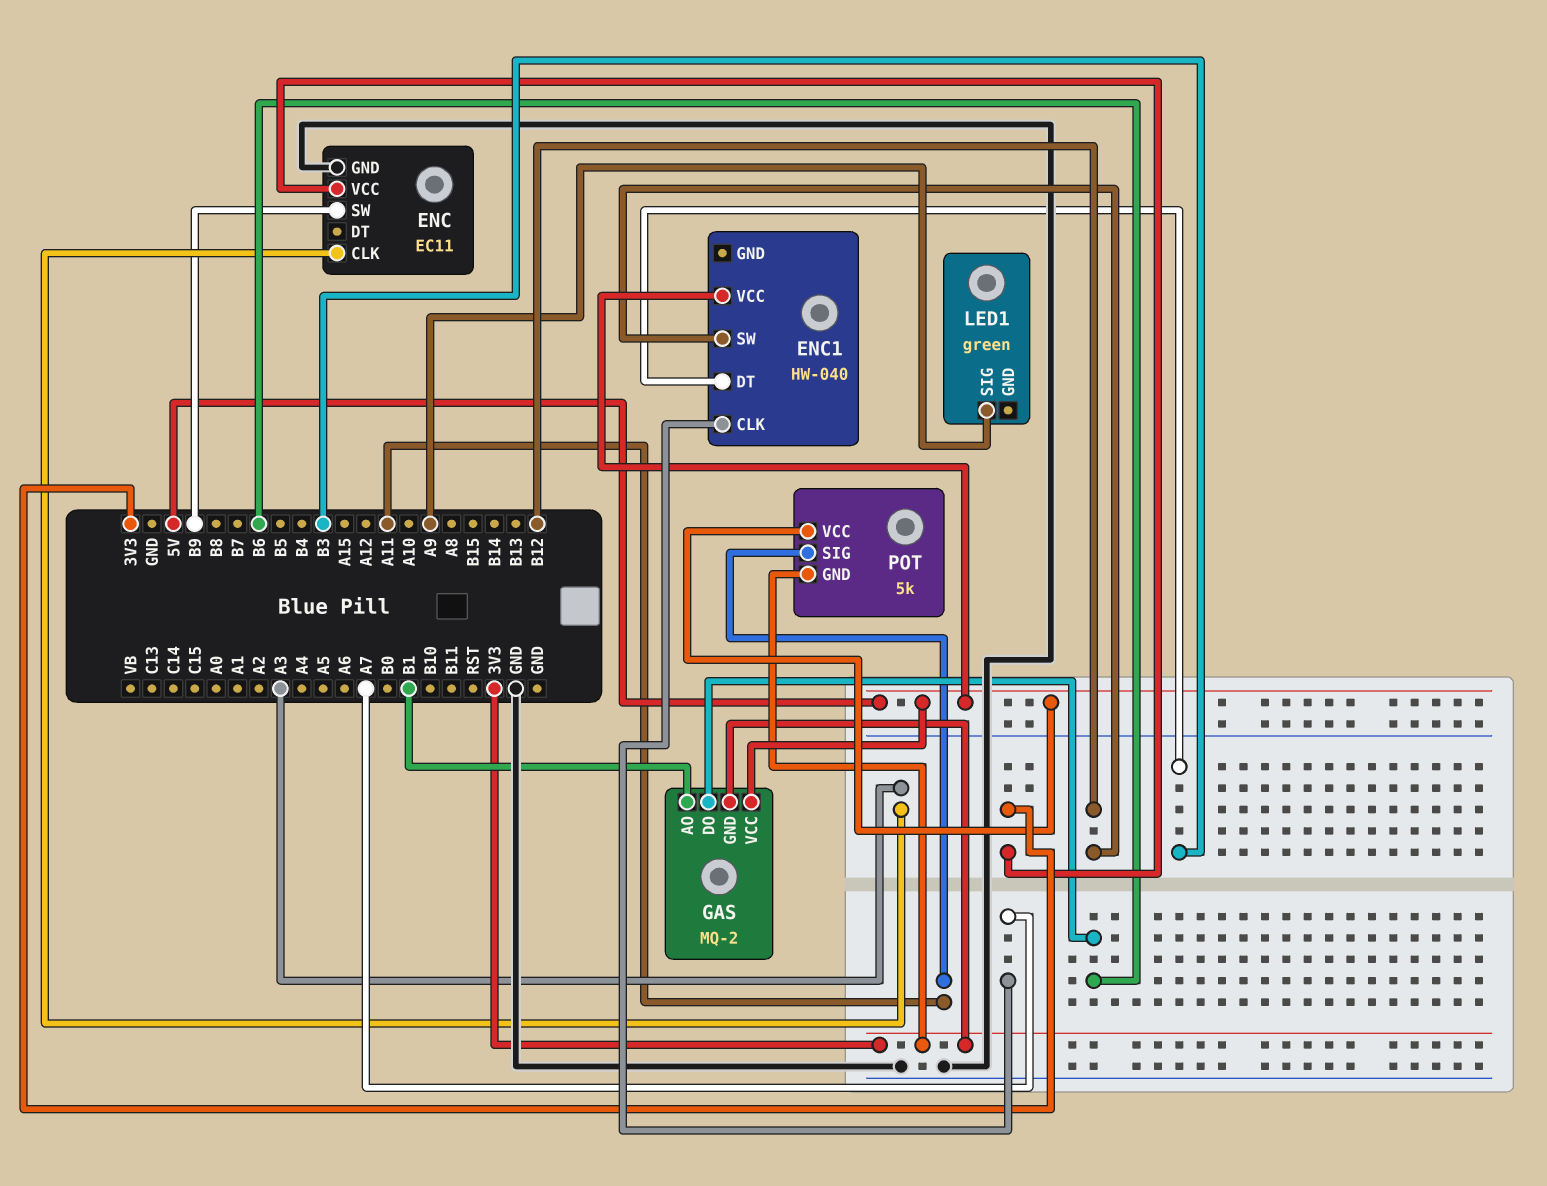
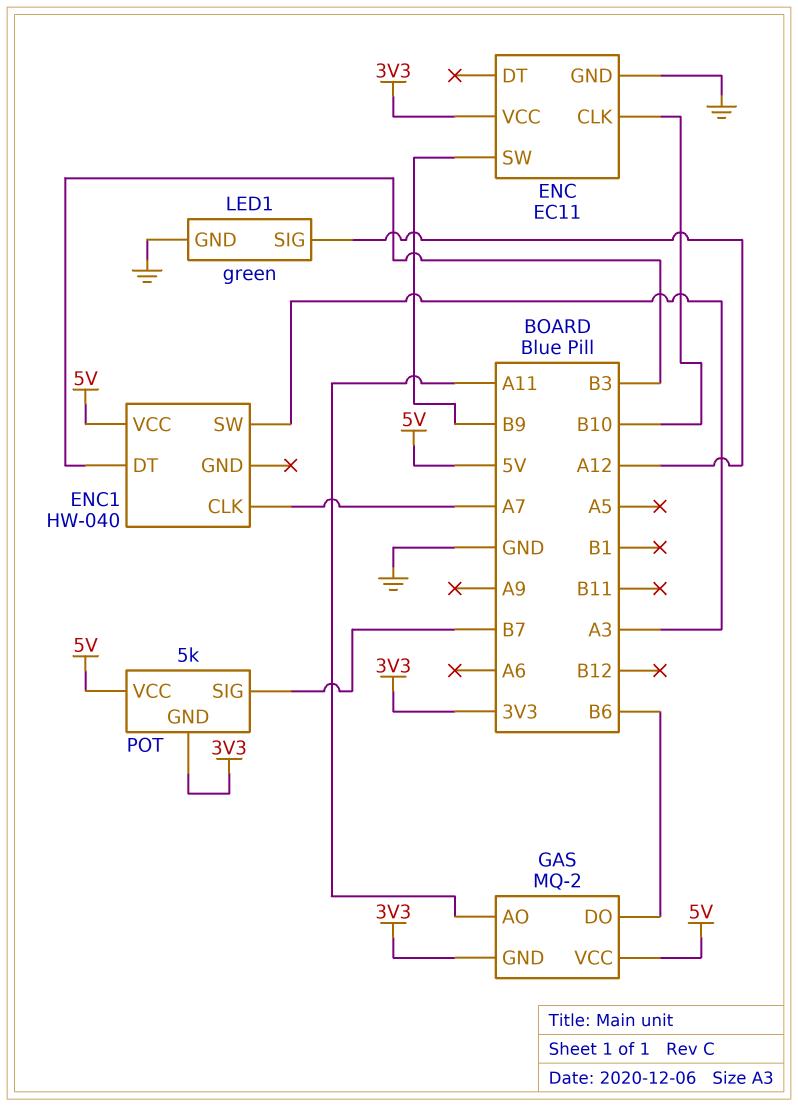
ENC pin CLK: A3 -> B10
ENC1 pin SW: B12 -> A3
GAS pin AO: B1 -> A11
LED1 pin GND: none -> GND
LED1 pin SIG: A9 -> A12
POT pin SIG: A11 -> B7

